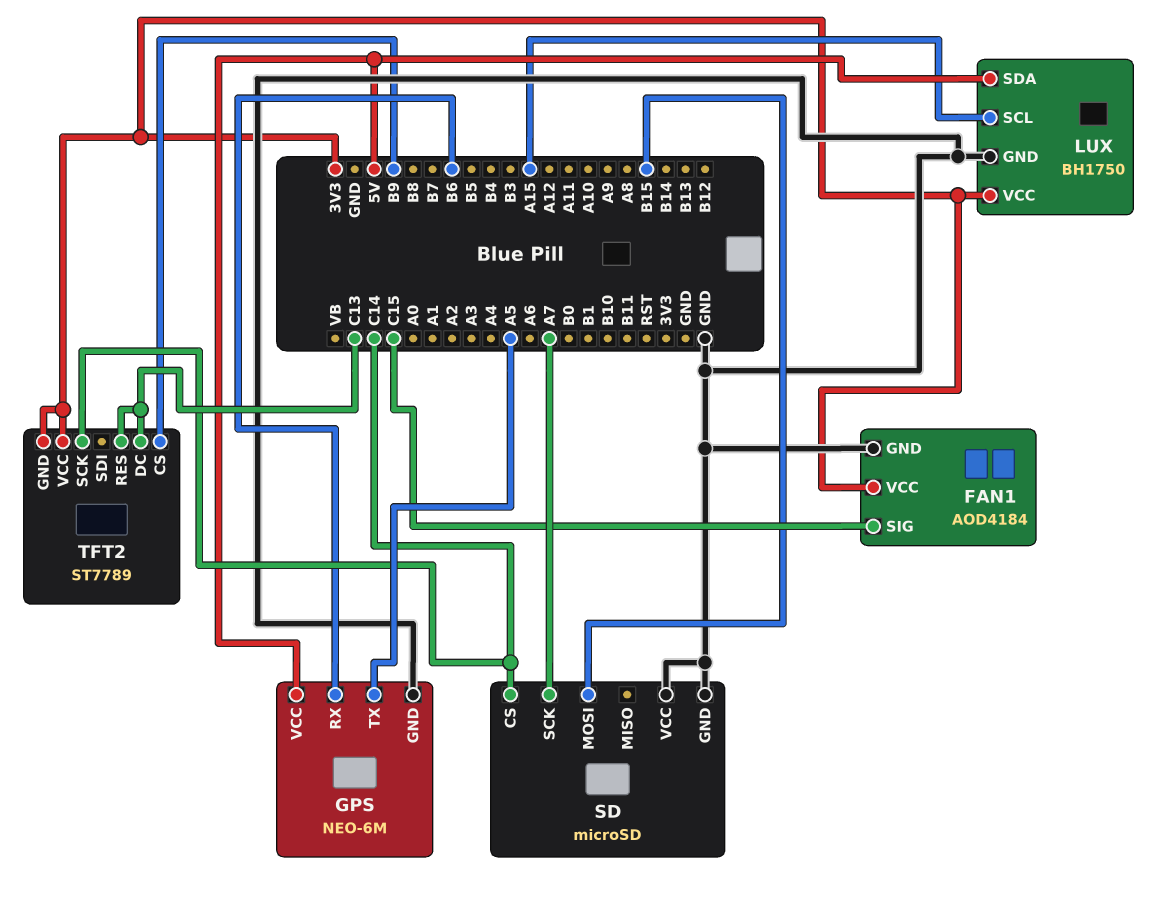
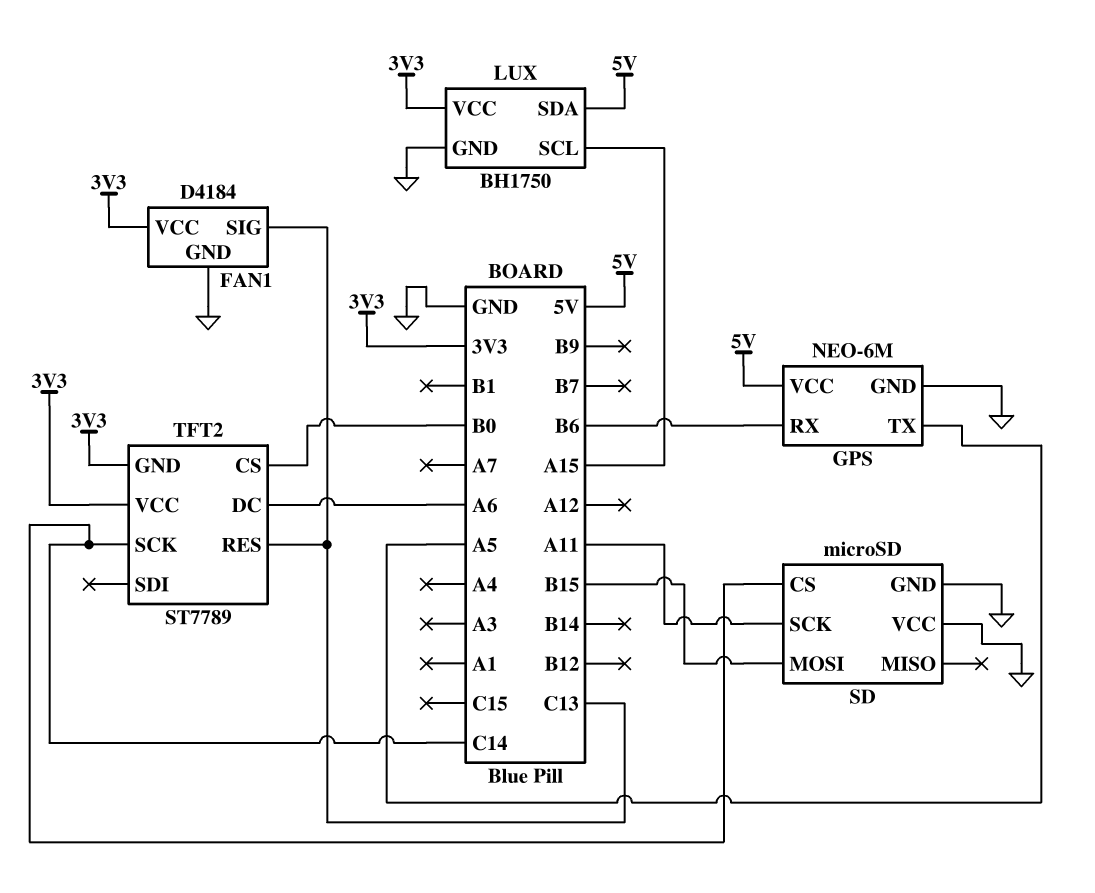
FAN1: AOD4184 -> D4184
FAN1 pin SIG: C15 -> C13
SD pin SCK: A7 -> A11
TFT2 pin CS: B9 -> B0
TFT2 pin DC: C13 -> A6

